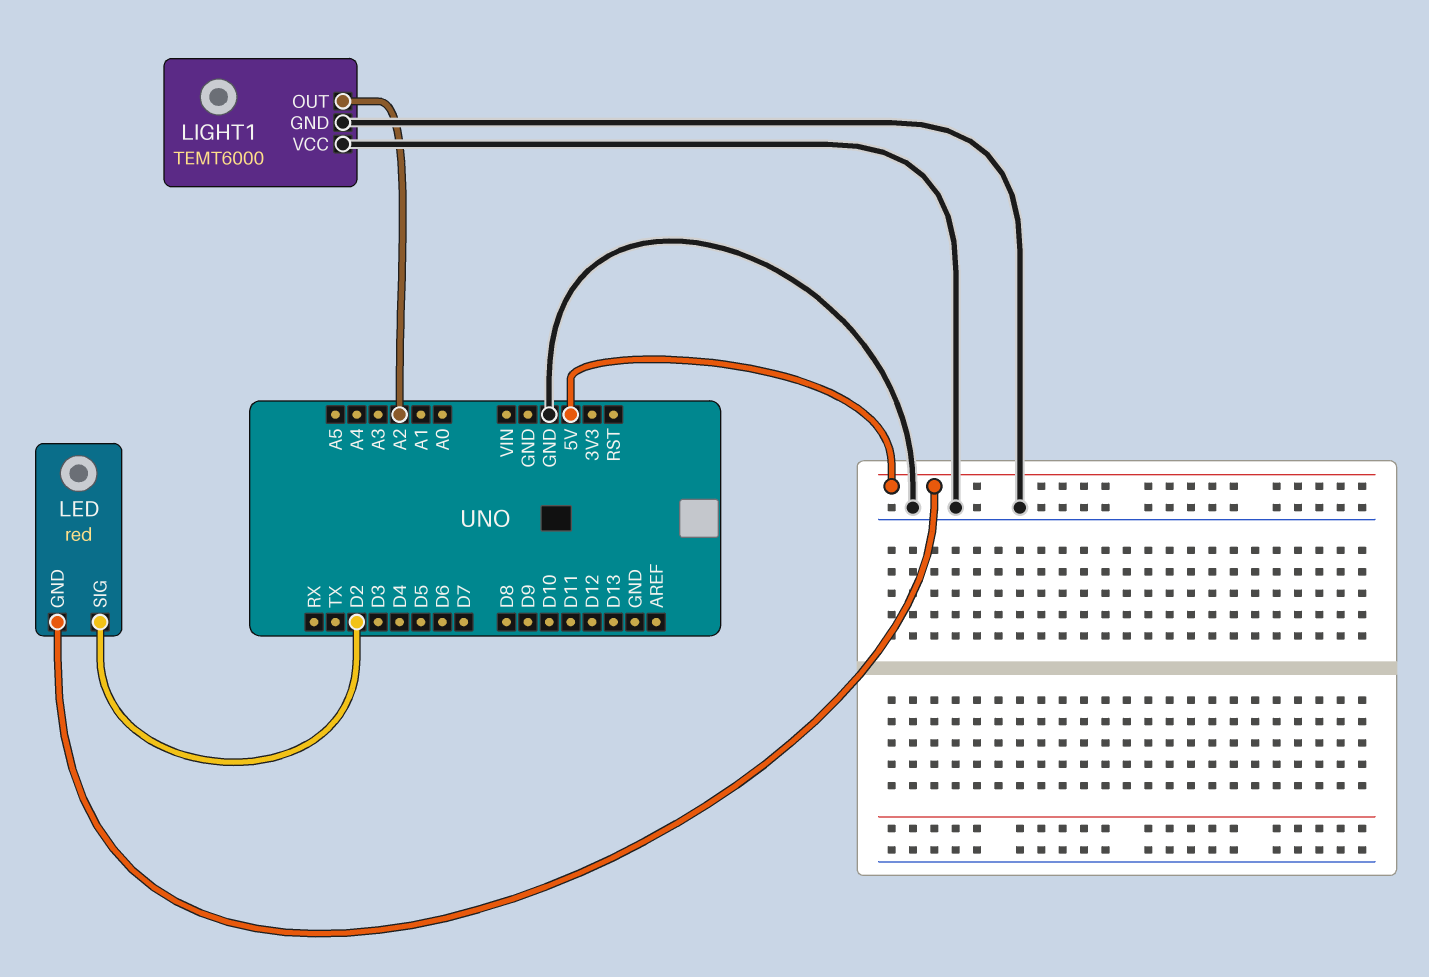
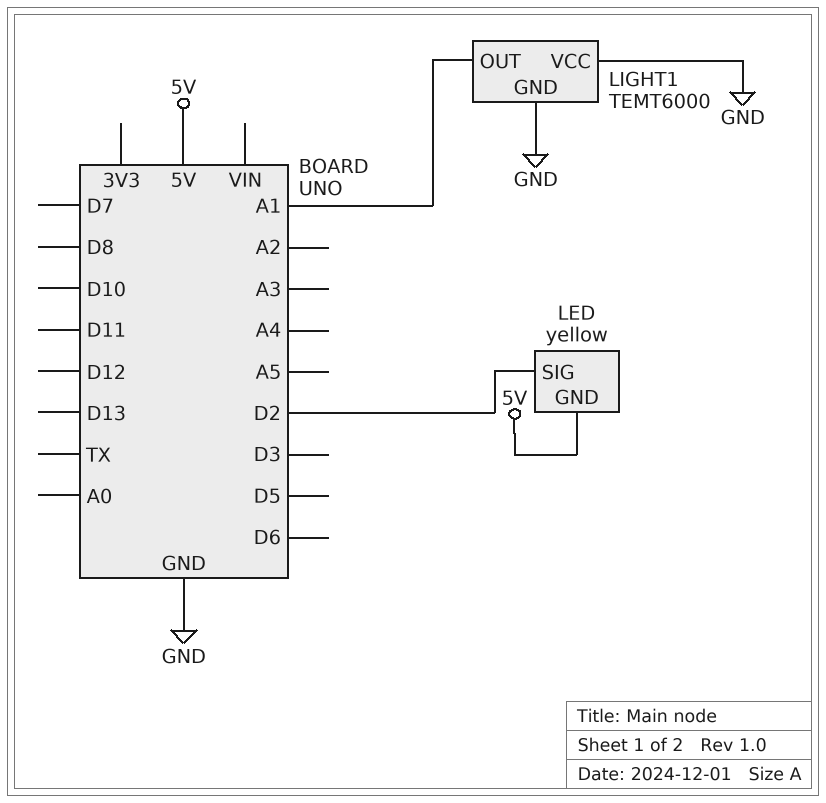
LED: red -> yellow
LIGHT1 pin OUT: A2 -> A1

